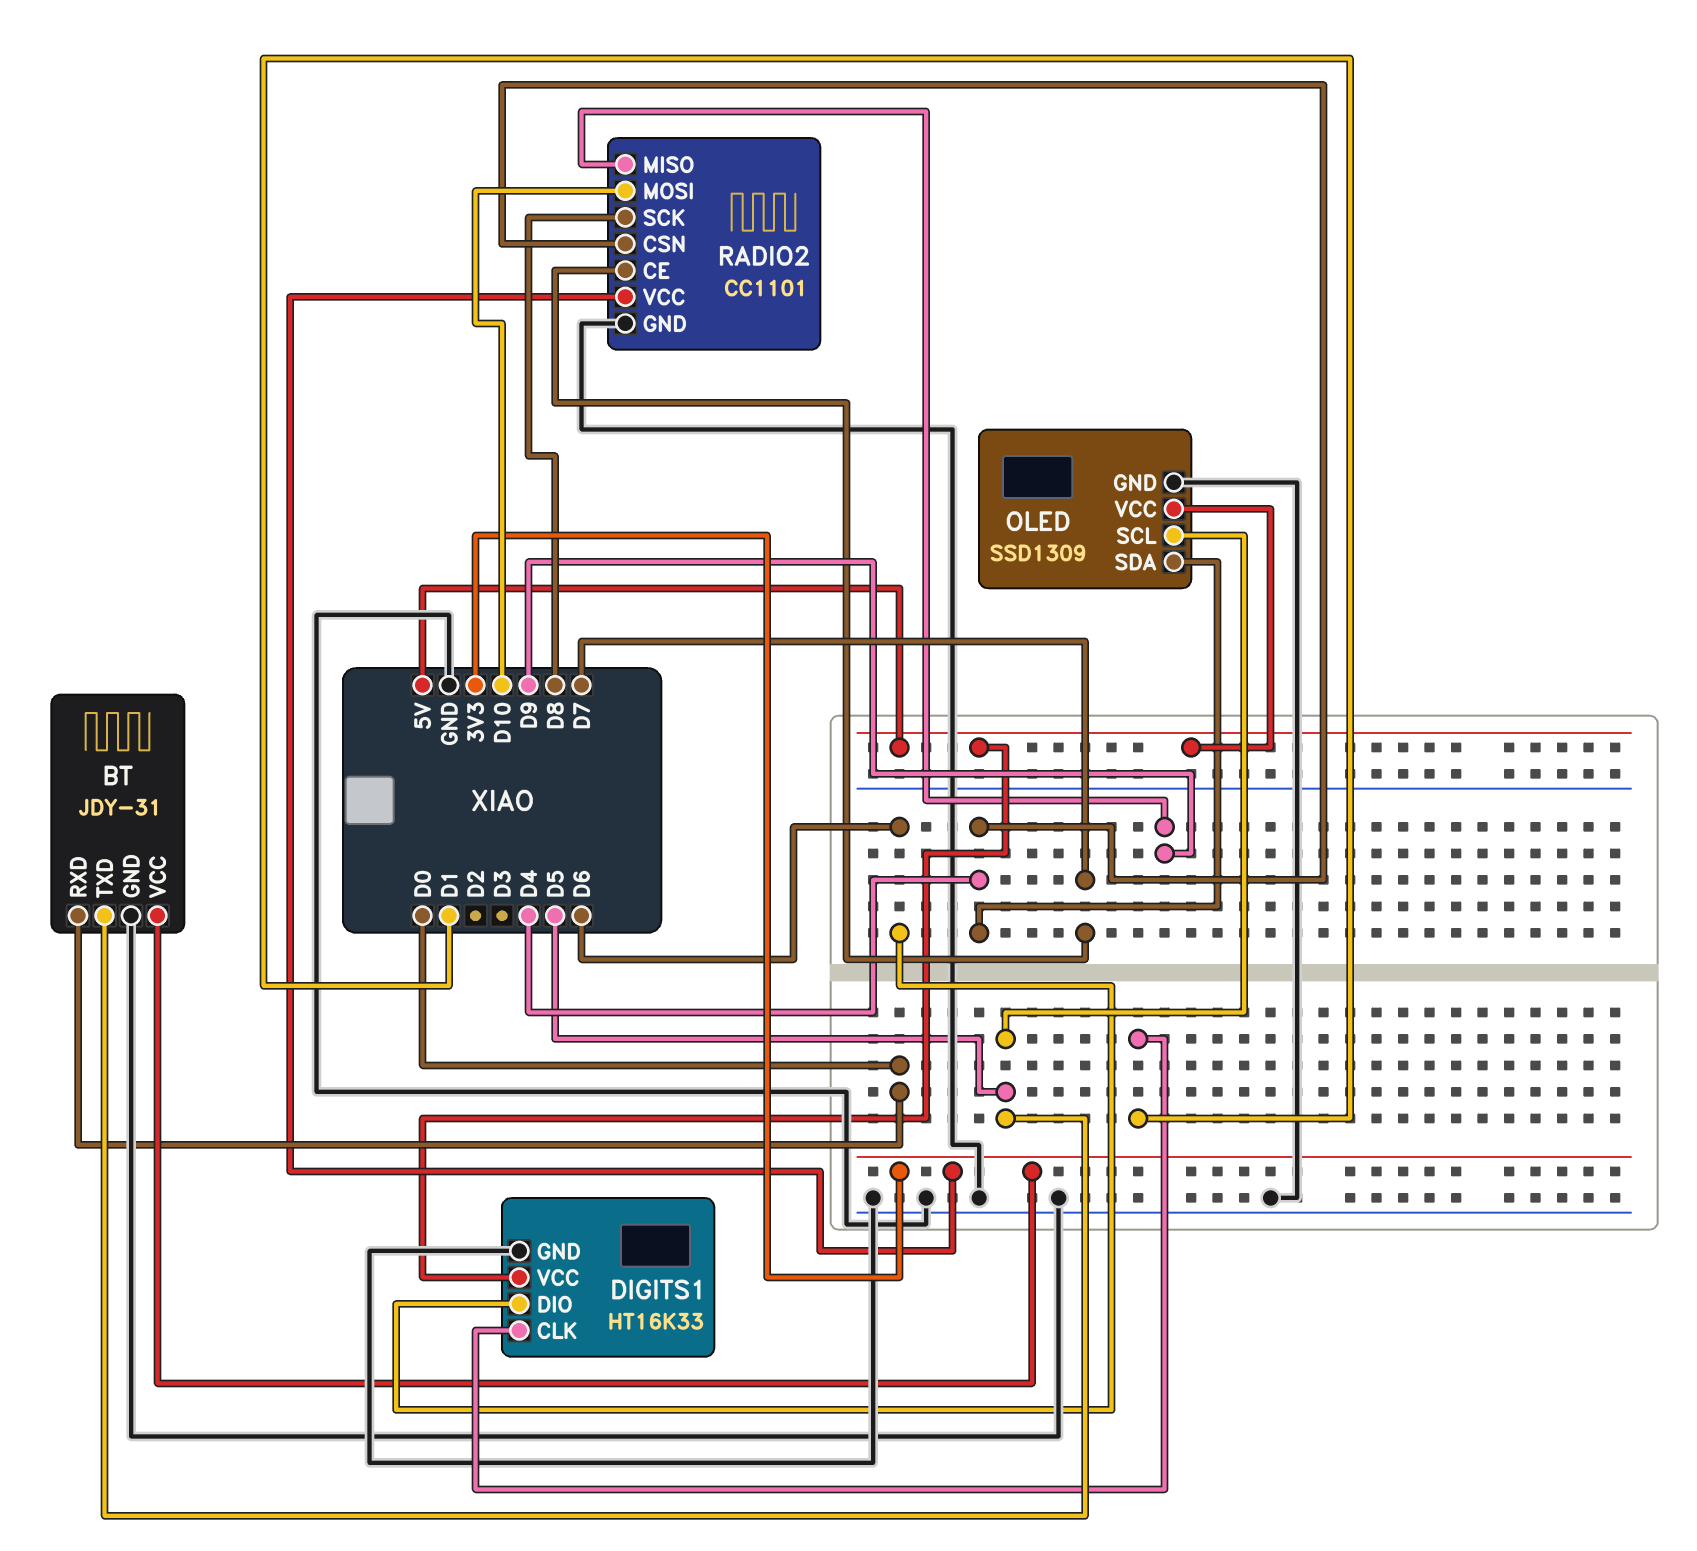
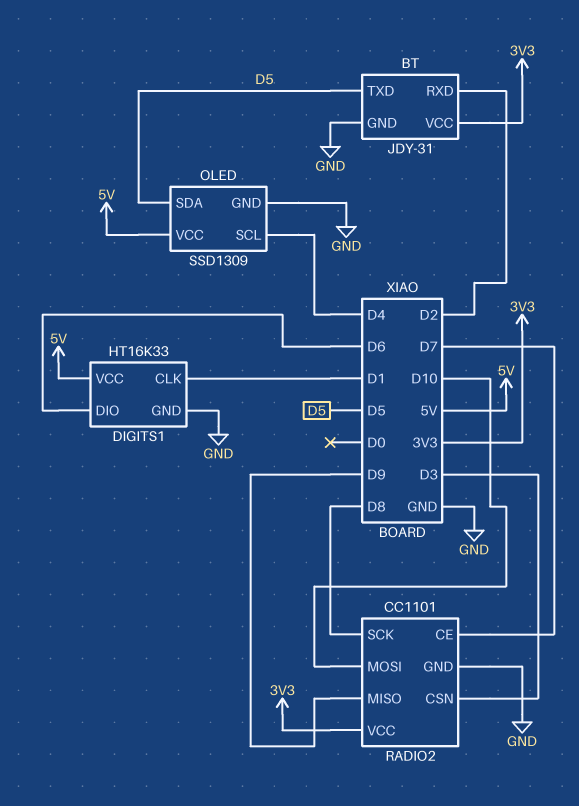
BT pin RXD: D0 -> D2
OLED pin SCL: D5 -> D4
OLED pin SDA: D4 -> D5
RADIO2 pin CSN: D4 -> D3

